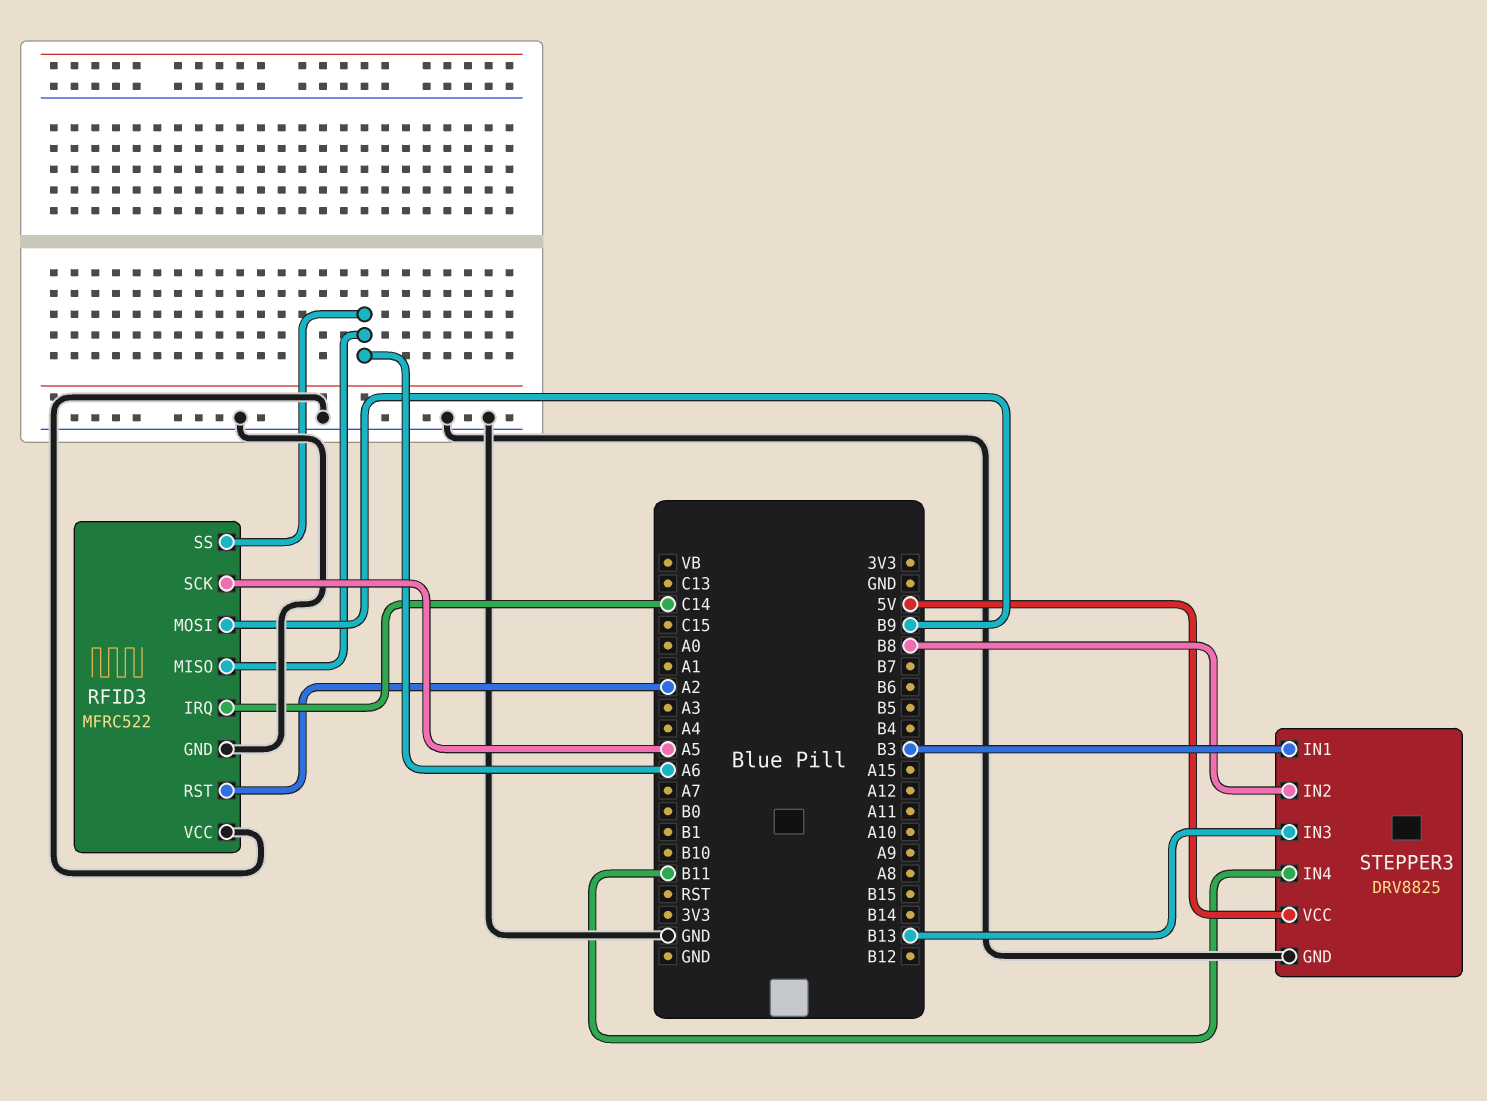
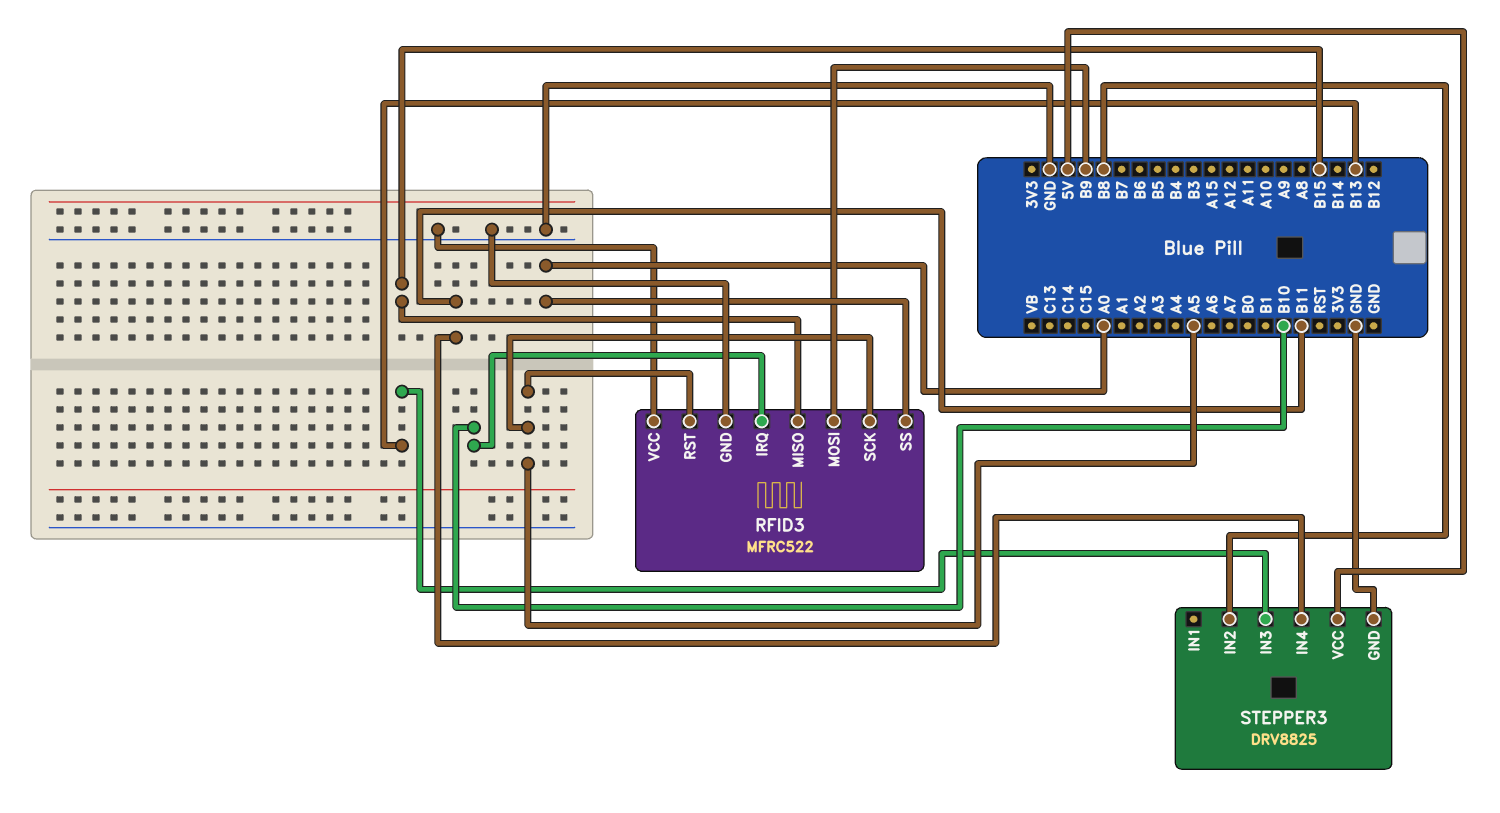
RFID3 pin IRQ: C14 -> B10
RFID3 pin MISO: A6 -> B15
RFID3 pin RST: A2 -> A5
RFID3 pin SS: A6 -> A0
STEPPER3 pin IN1: B3 -> none

